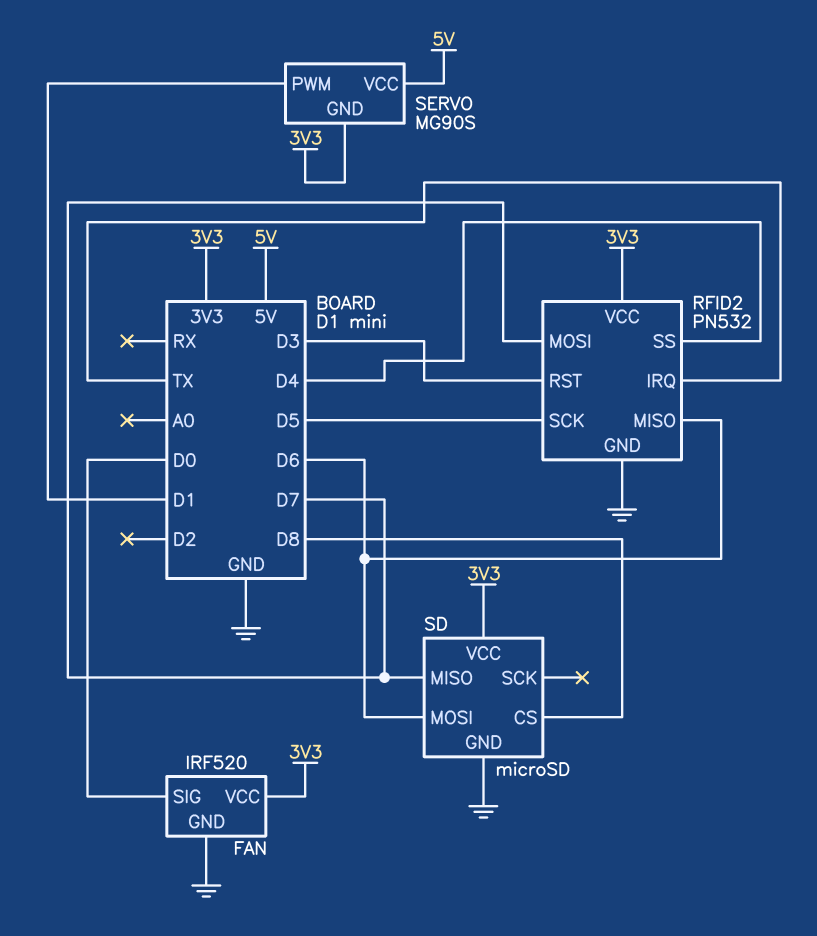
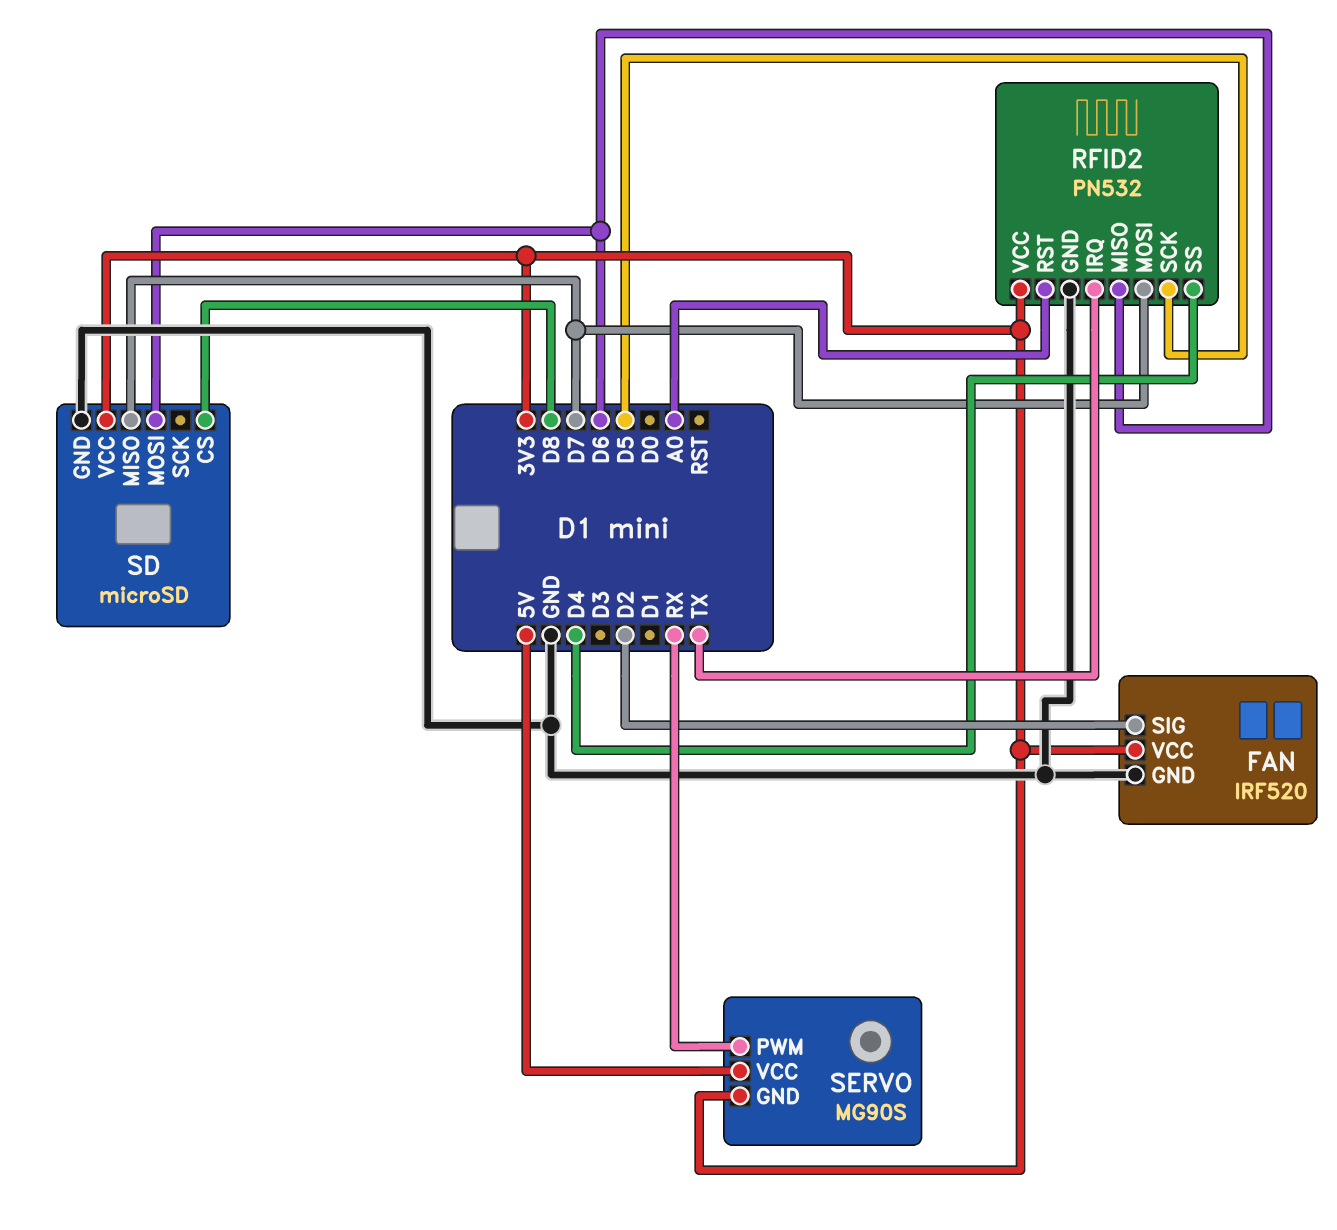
FAN pin SIG: D0 -> D2
RFID2 pin RST: D3 -> A0
SERVO pin PWM: D1 -> RX

